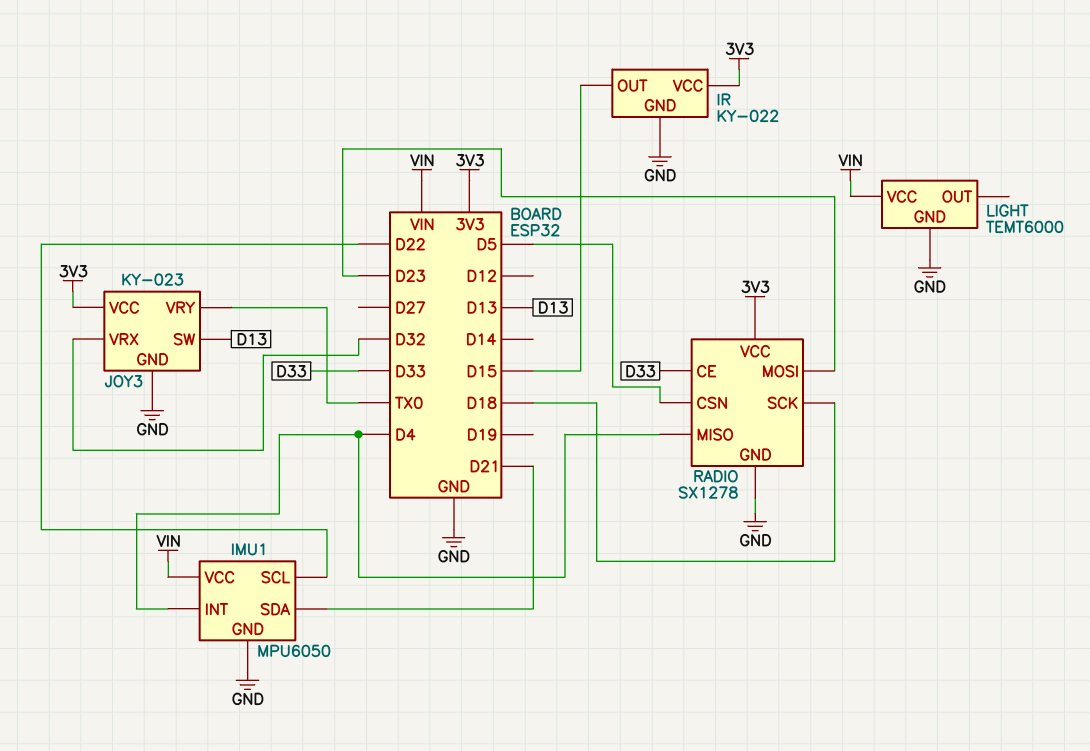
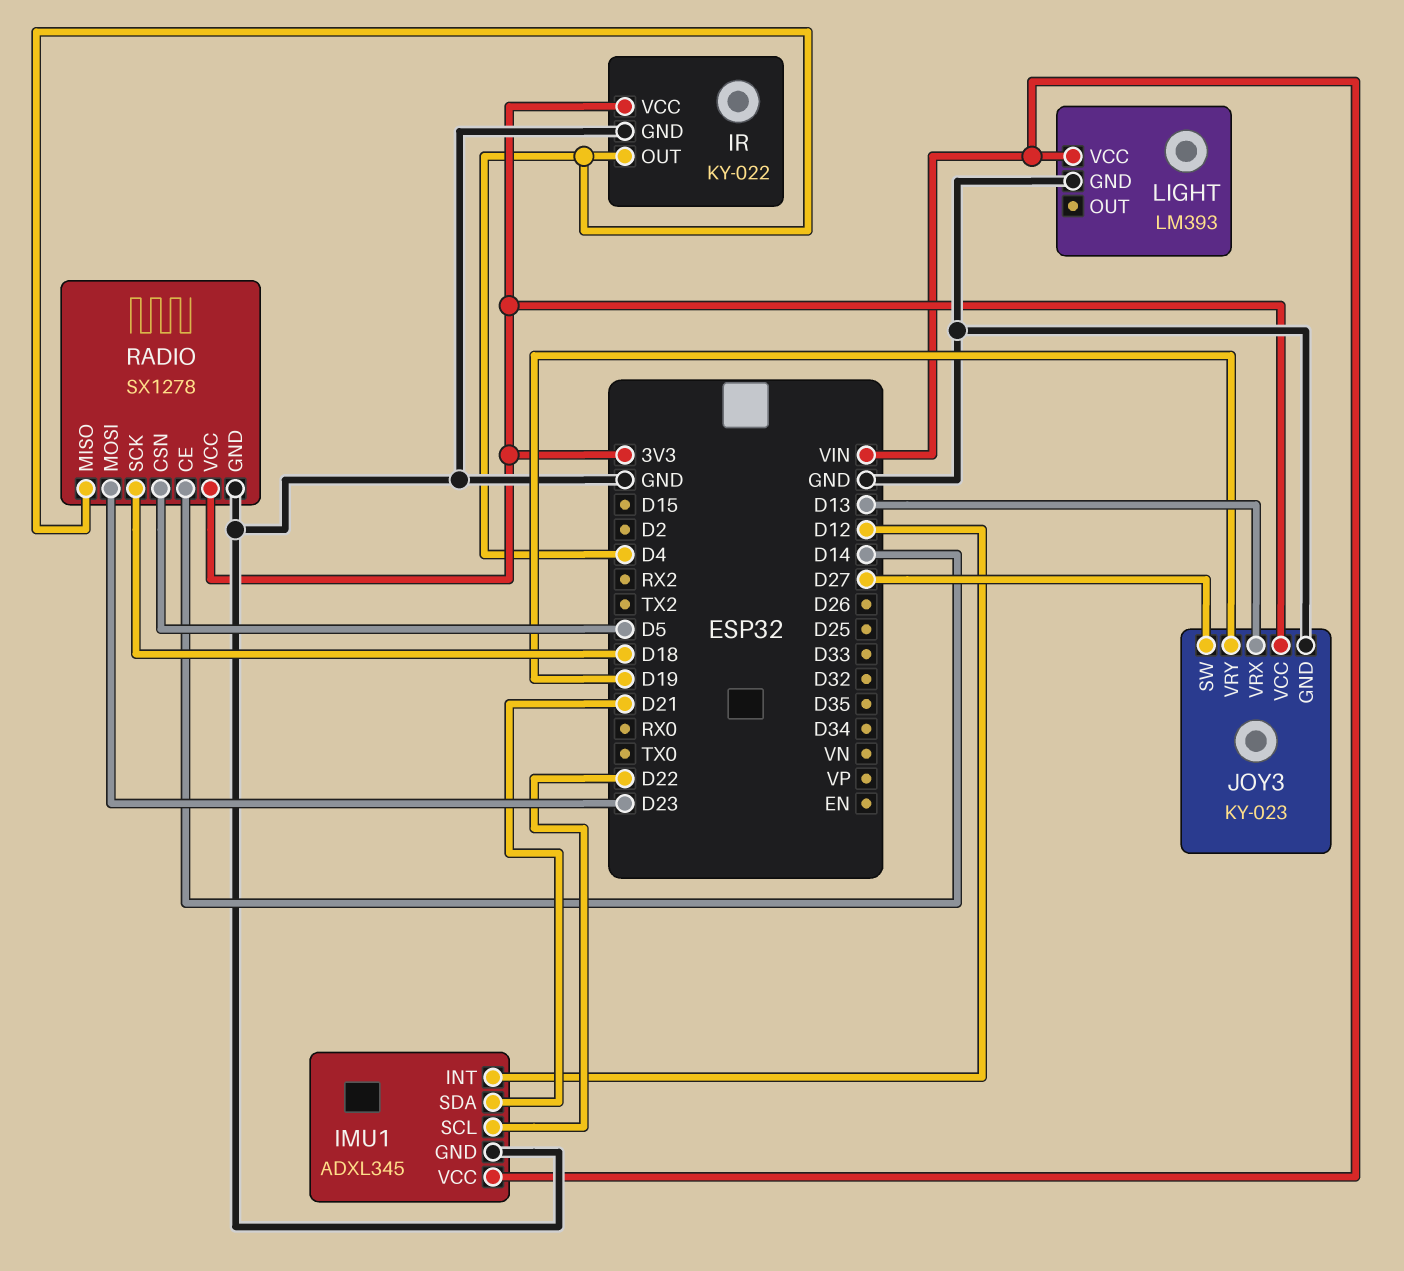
IMU1: MPU6050 -> ADXL345
IMU1 pin INT: D4 -> D12
IR pin OUT: D15 -> D4
JOY3 pin SW: D13 -> D27
JOY3 pin VRX: D32 -> D13
JOY3 pin VRY: TX0 -> D19
LIGHT: TEMT6000 -> LM393
RADIO pin CE: D33 -> D14

